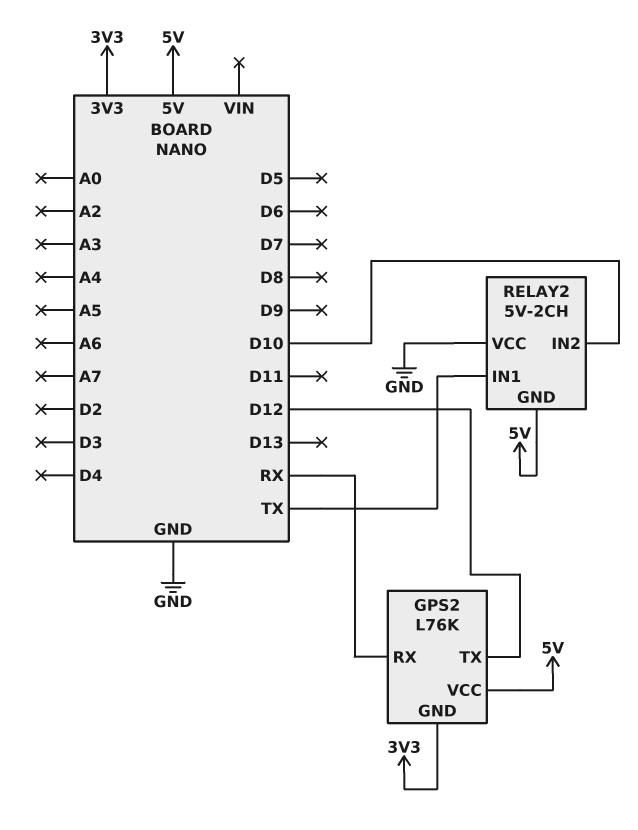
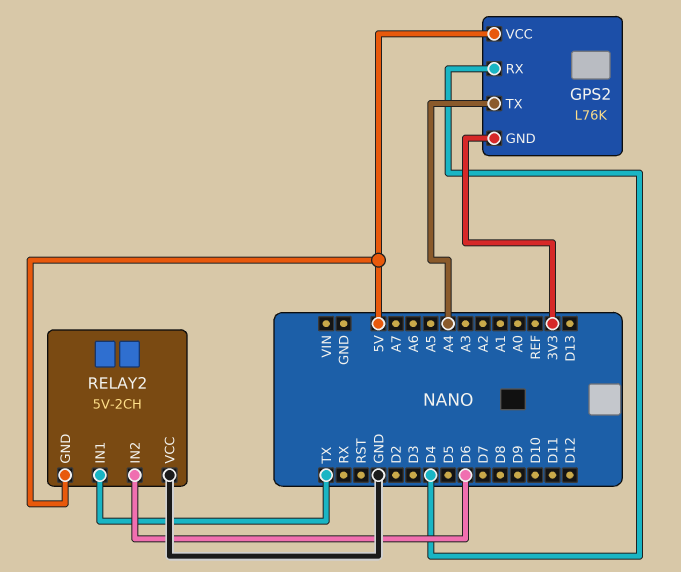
GPS2 pin RX: RX -> D4
GPS2 pin TX: D12 -> A4
RELAY2 pin IN2: D10 -> D6

